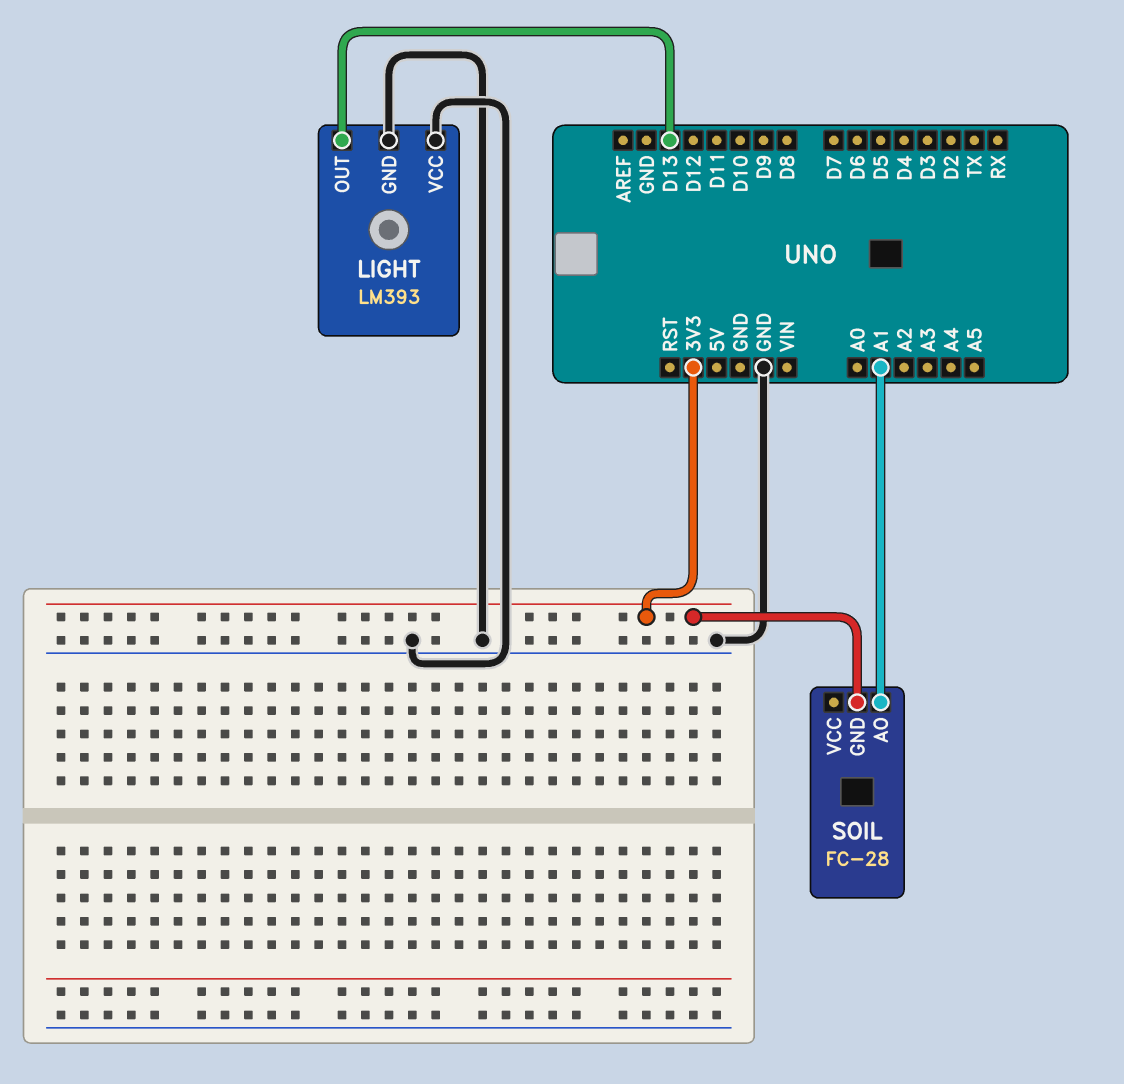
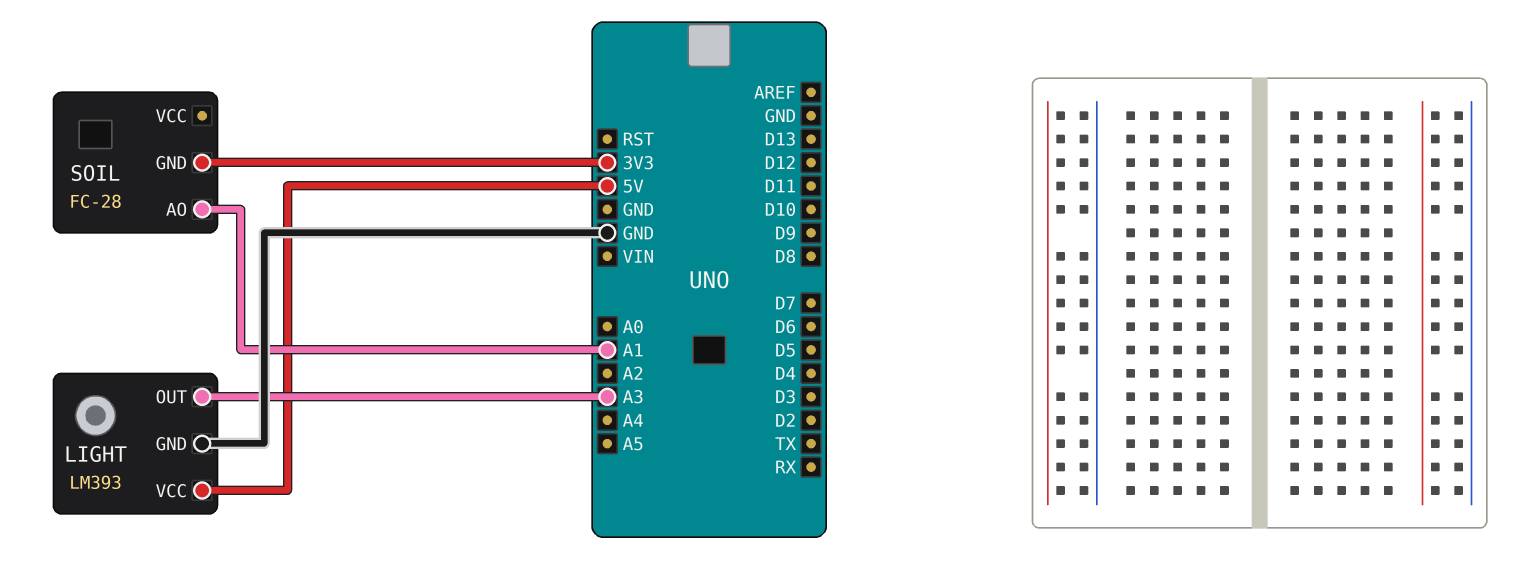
LIGHT pin OUT: D13 -> A3
LIGHT pin VCC: GND -> 5V

